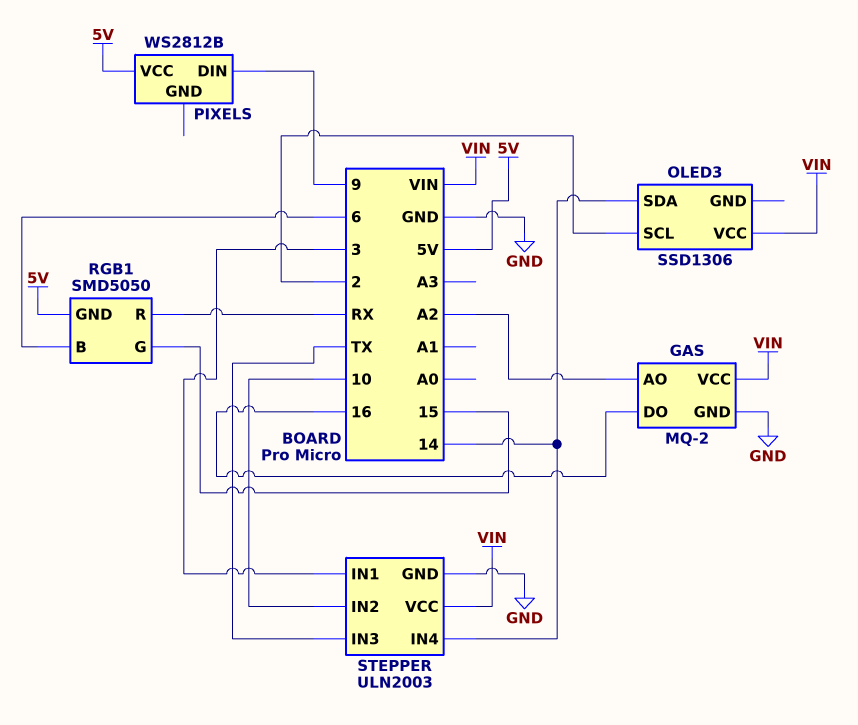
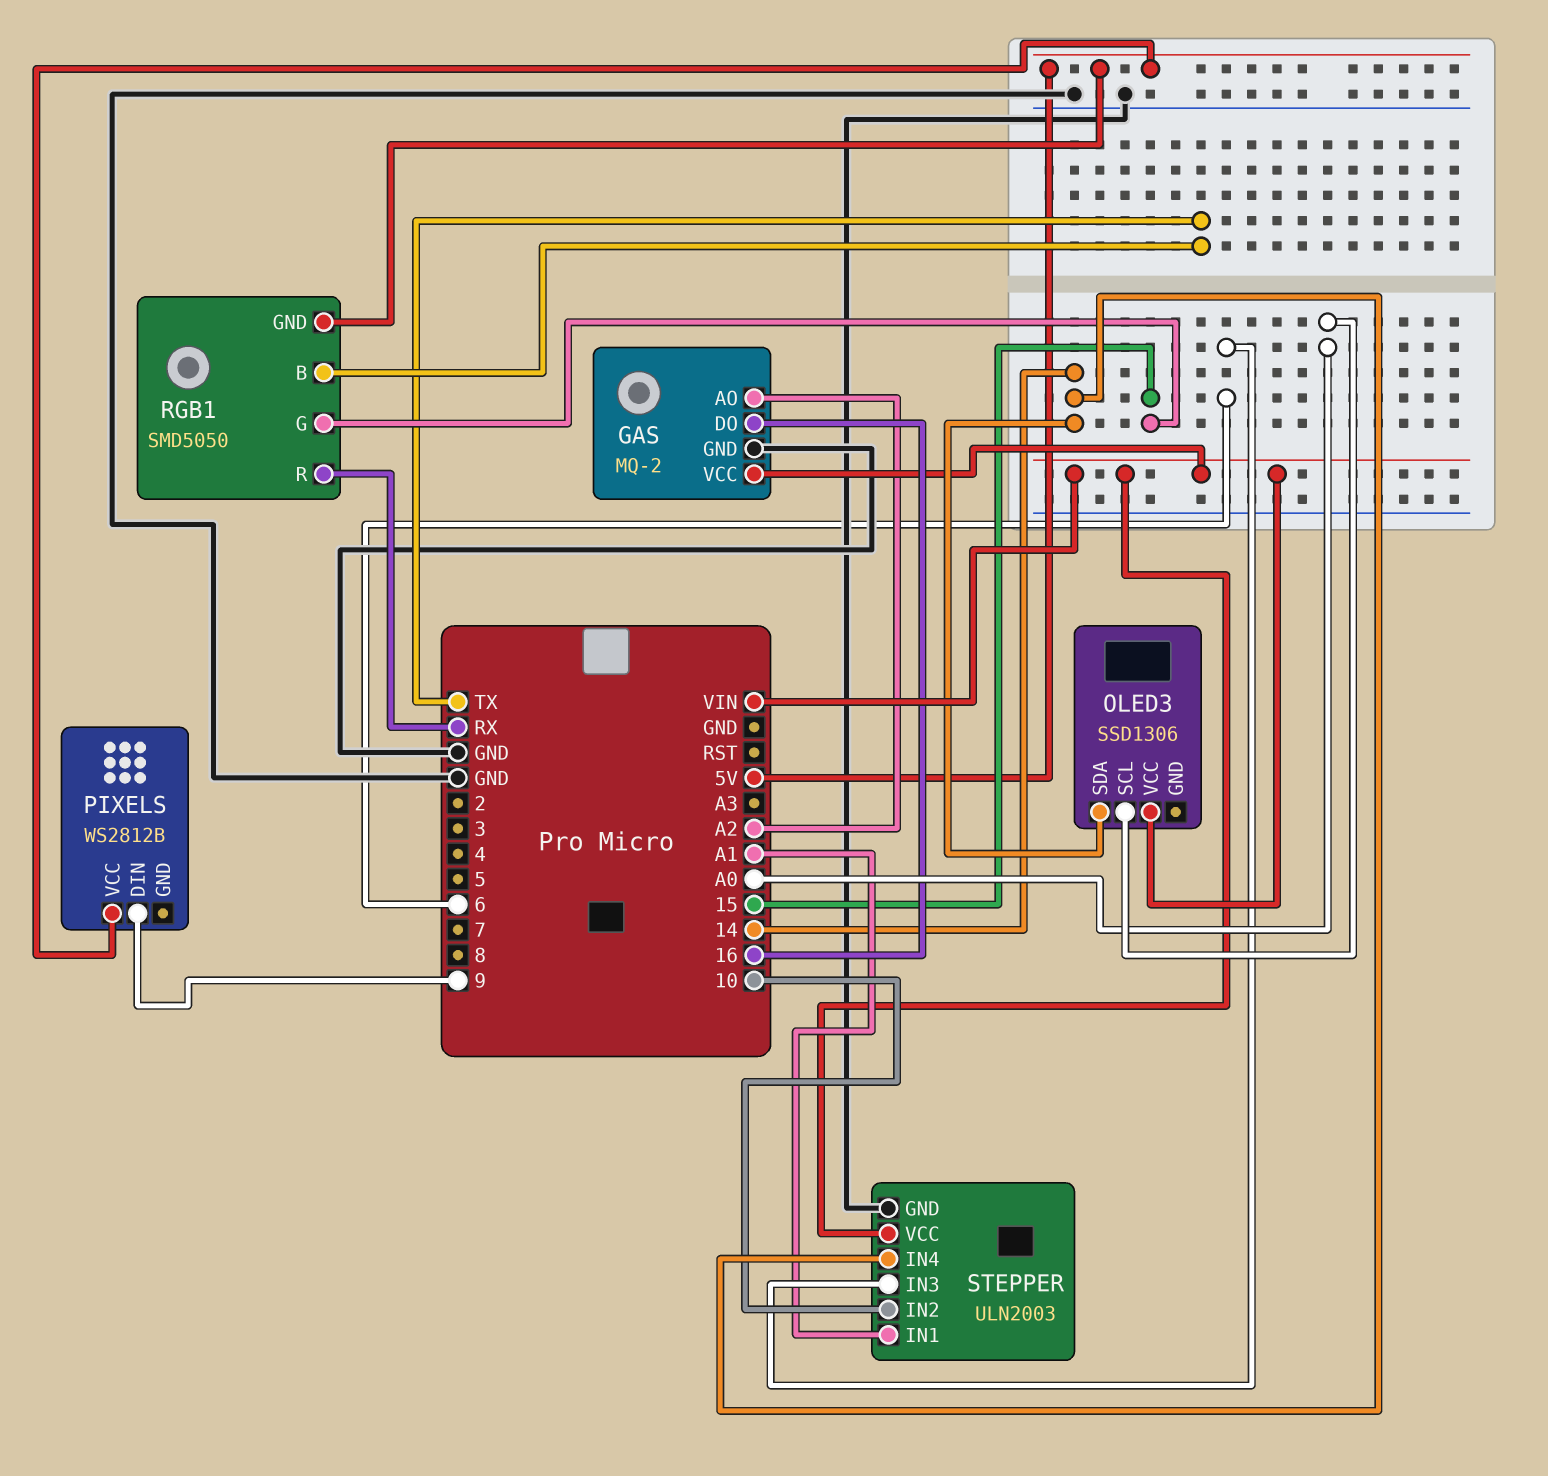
OLED3 pin SCL: 2 -> A0
RGB1 pin B: 6 -> TX
STEPPER pin IN1: 3 -> A1
STEPPER pin IN3: TX -> 6

